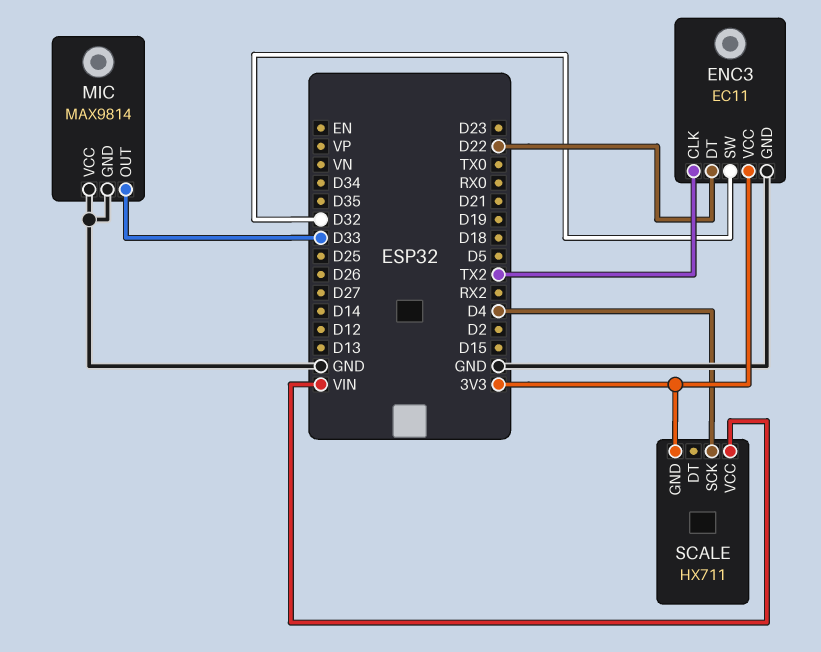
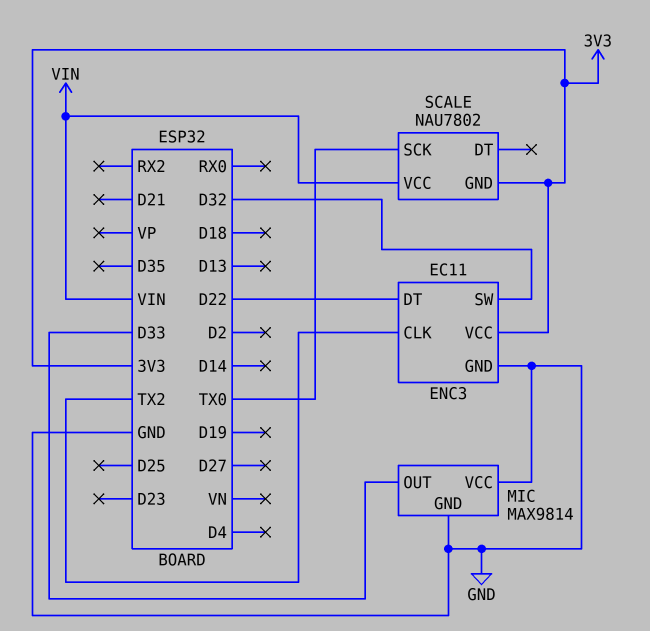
SCALE: HX711 -> NAU7802
SCALE pin SCK: D4 -> TX0

